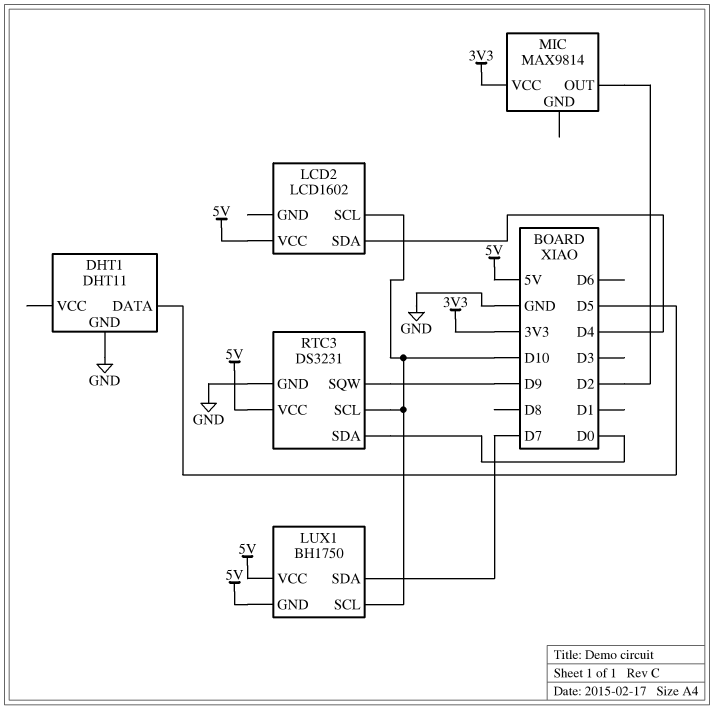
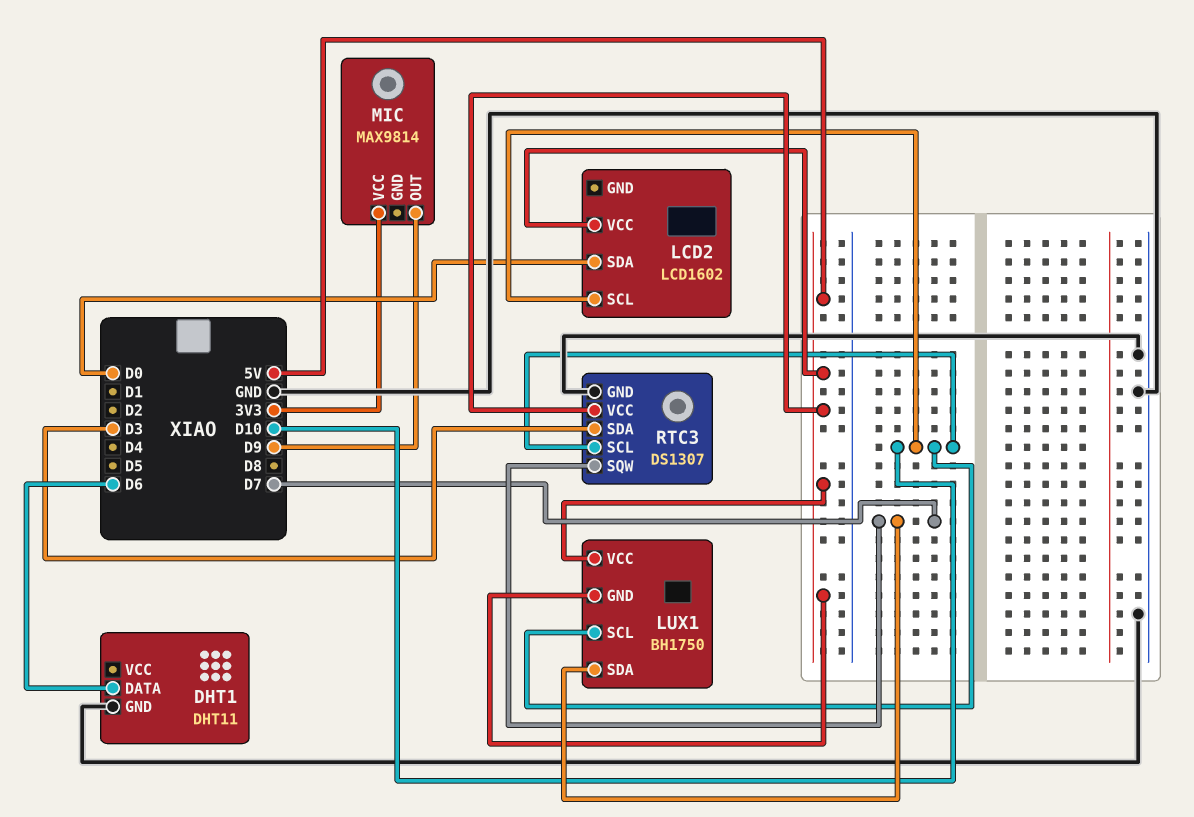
DHT1 pin DATA: D5 -> D6
LCD2 pin SDA: D4 -> D0
MIC pin OUT: D2 -> D9
RTC3: DS3231 -> DS1307
RTC3 pin SDA: D0 -> D3
RTC3 pin SQW: D9 -> D7

